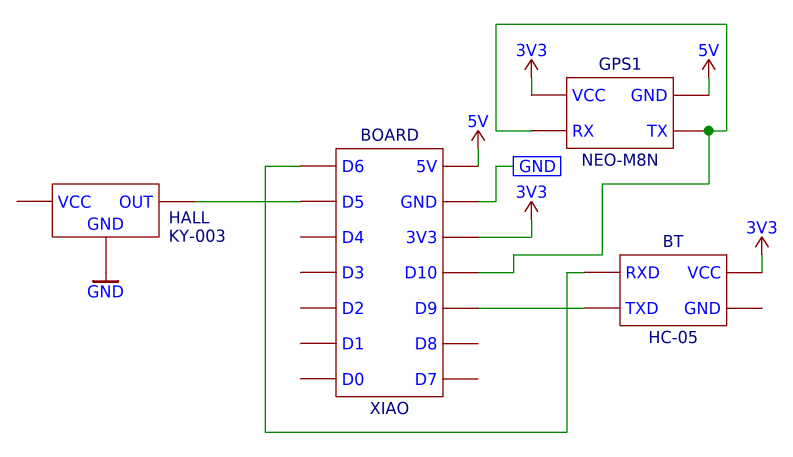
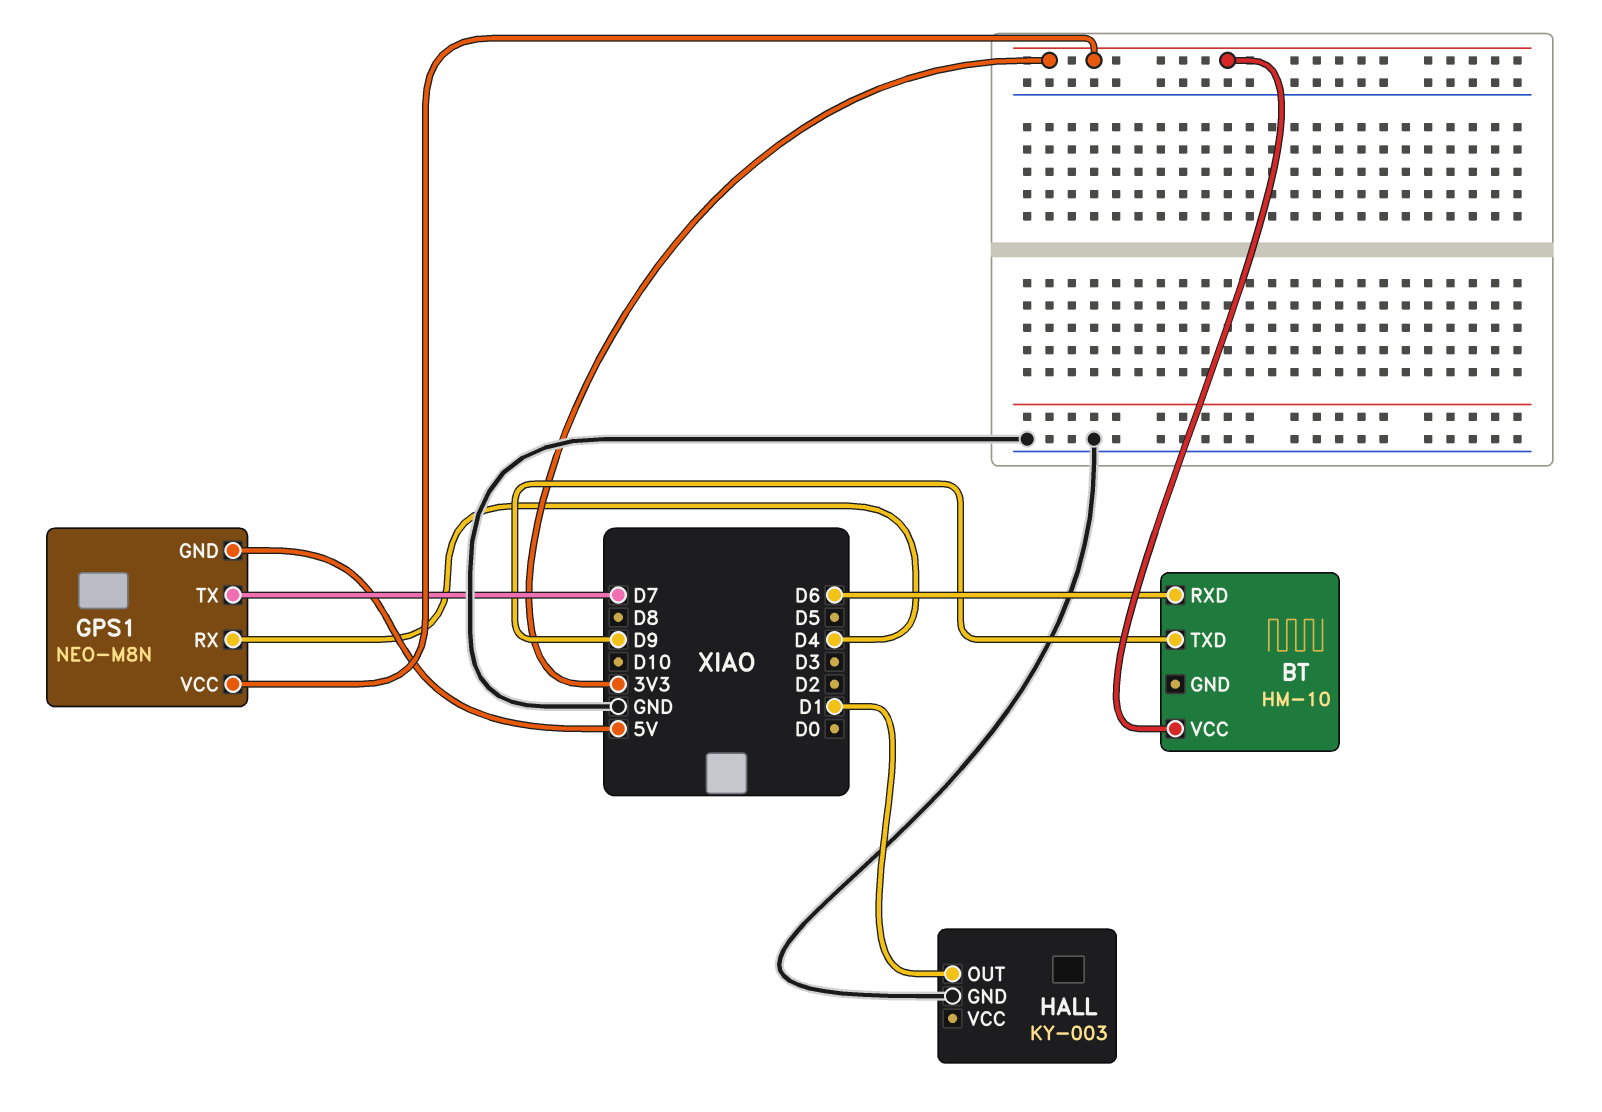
BT: HC-05 -> HM-10
GPS1 pin RX: D10 -> D4
GPS1 pin TX: D10 -> D7
HALL pin OUT: D5 -> D1

